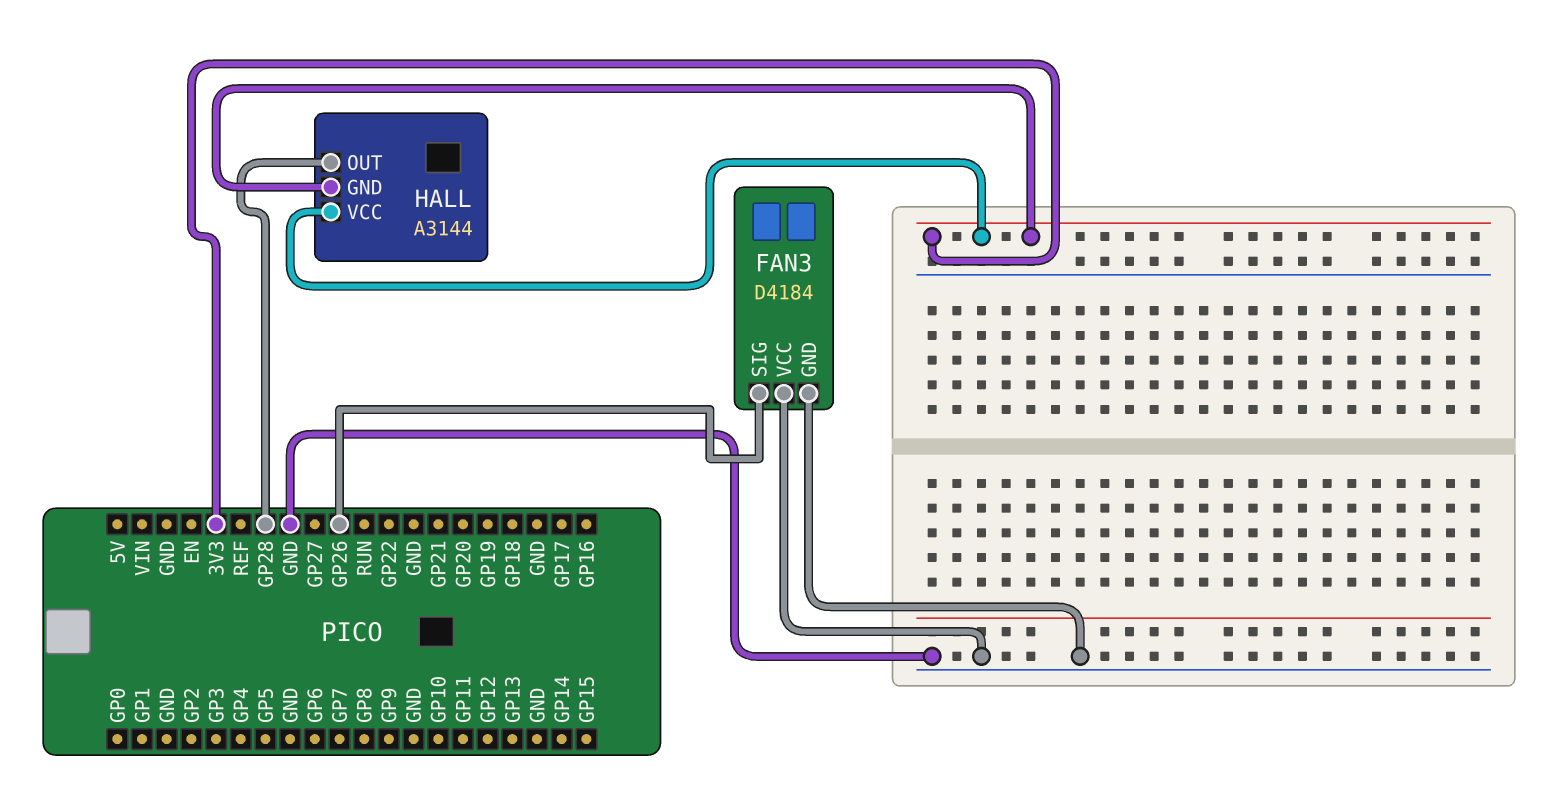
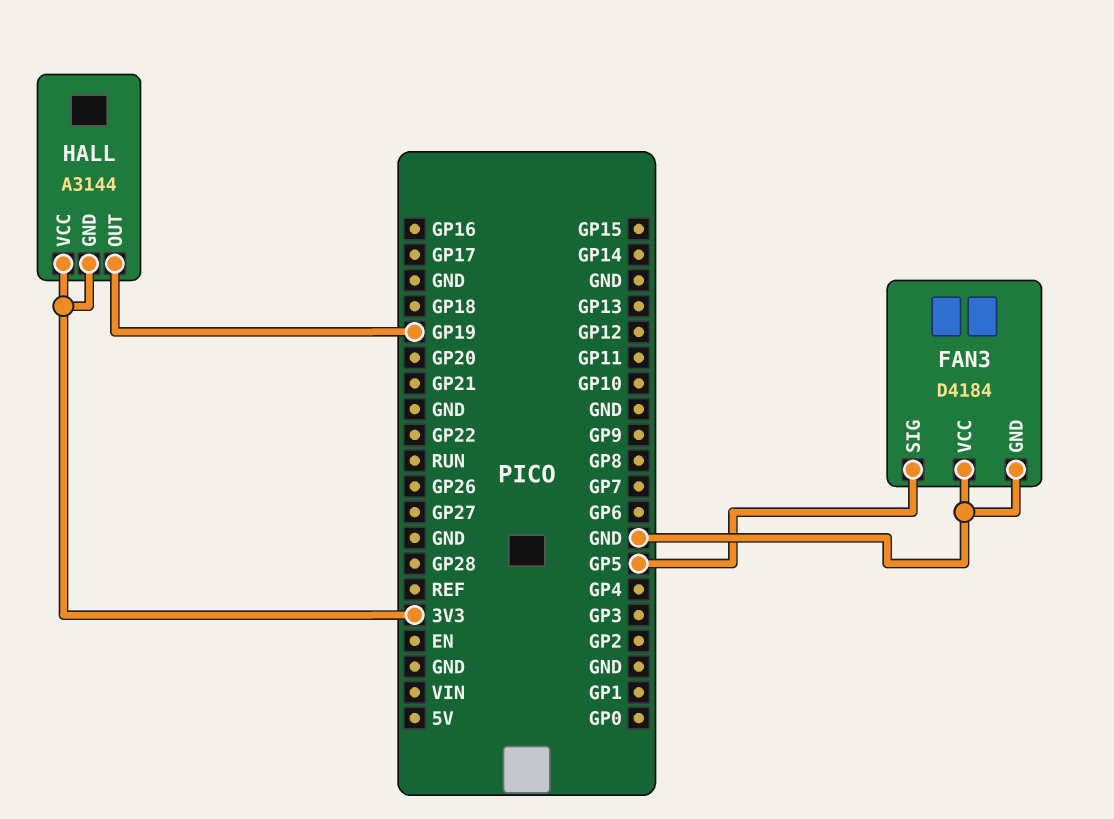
FAN3 pin SIG: GP26 -> GP5
HALL pin OUT: GP28 -> GP19

